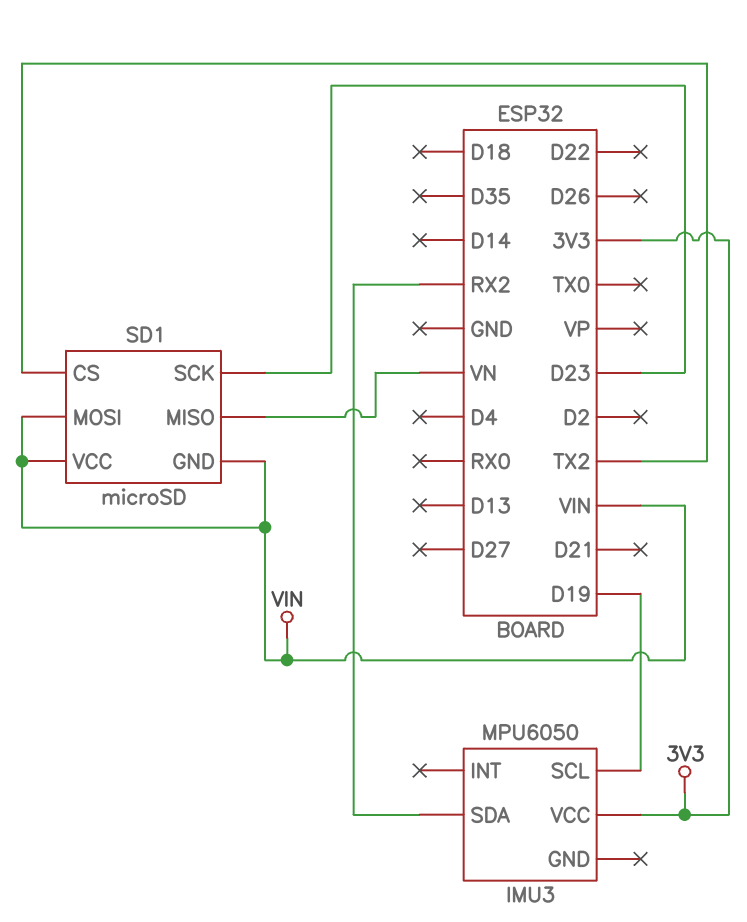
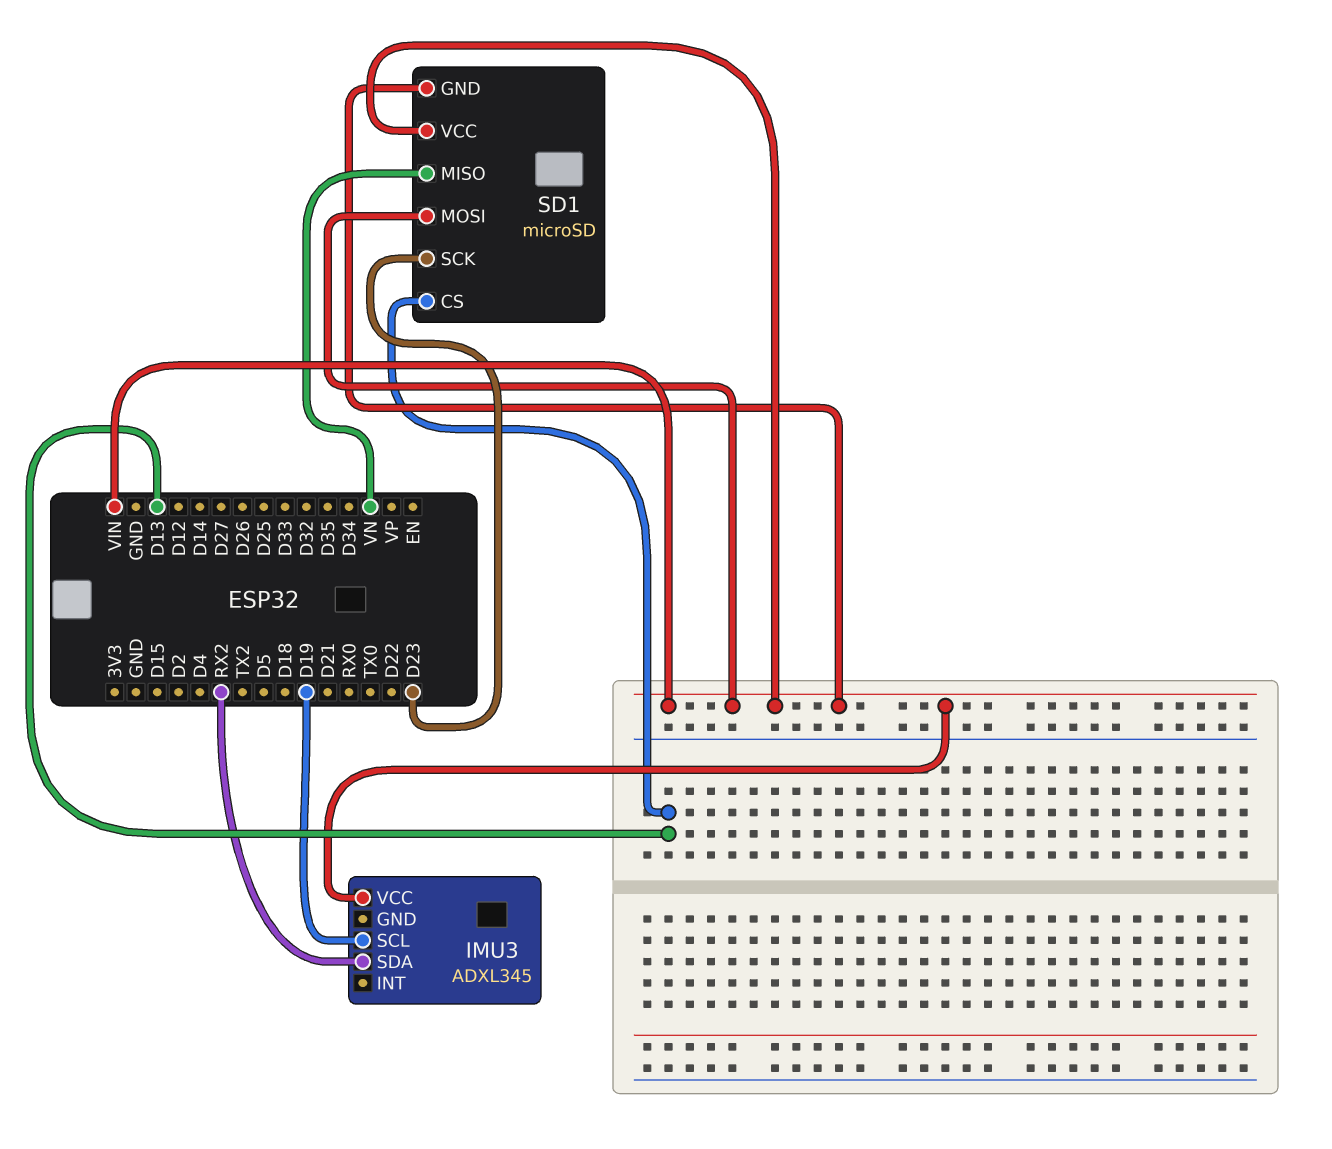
IMU3: MPU6050 -> ADXL345
IMU3 pin VCC: 3V3 -> VIN
SD1 pin CS: TX2 -> D13

